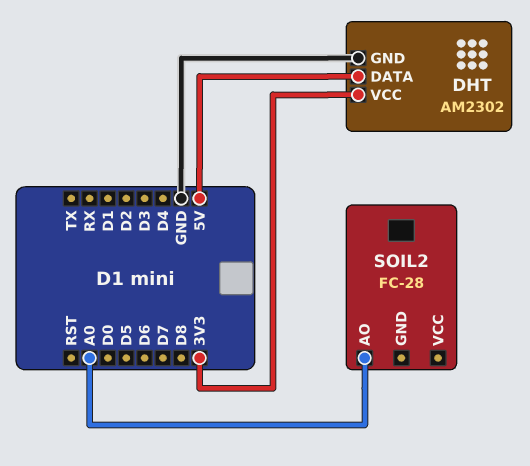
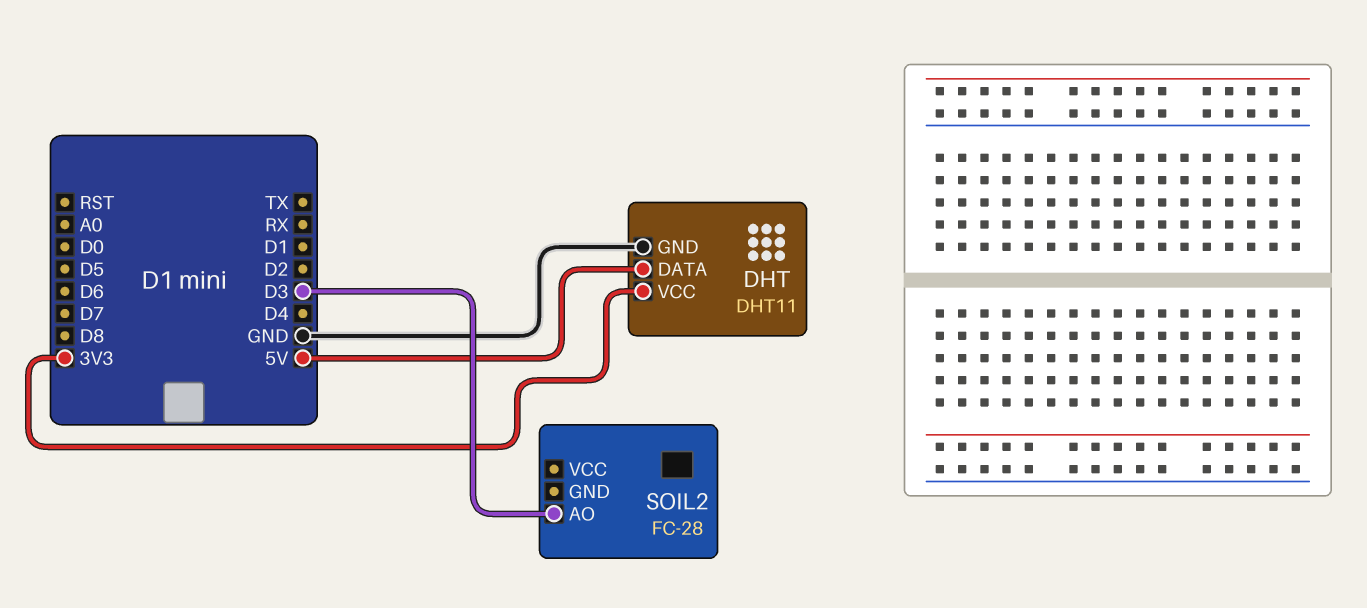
DHT: AM2302 -> DHT11
SOIL2 pin AO: A0 -> D3

